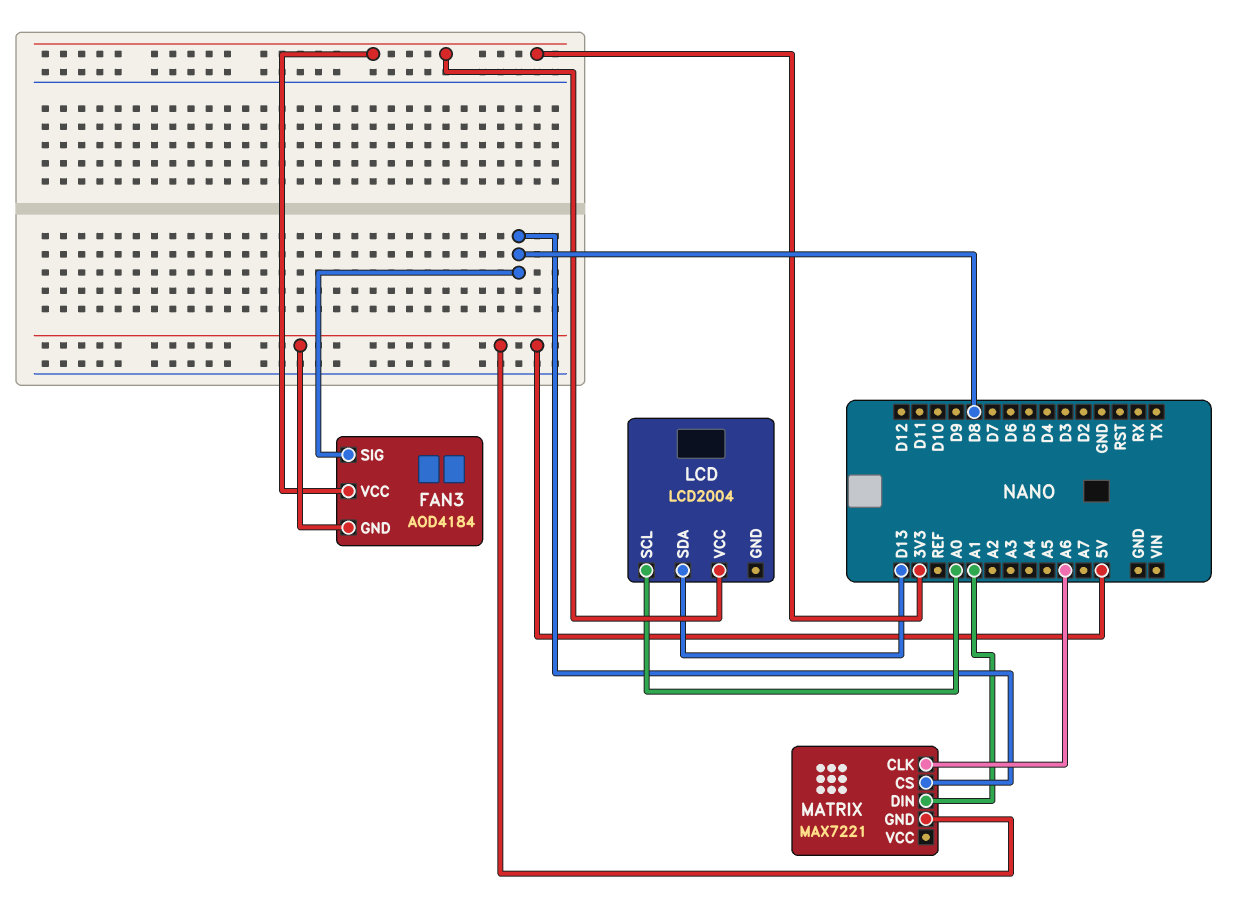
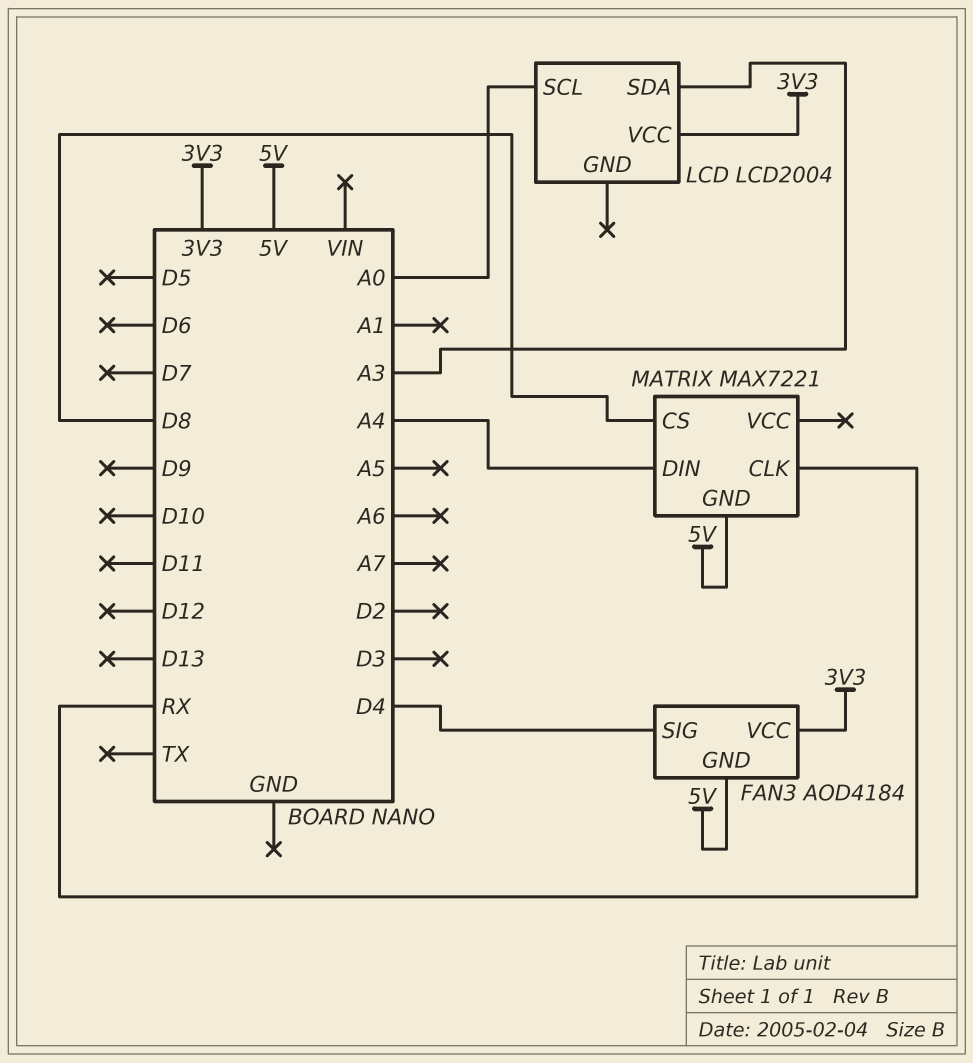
FAN3 pin SIG: D8 -> D4
LCD pin SDA: D13 -> A3
MATRIX pin CLK: A6 -> RX
MATRIX pin DIN: A1 -> A4

